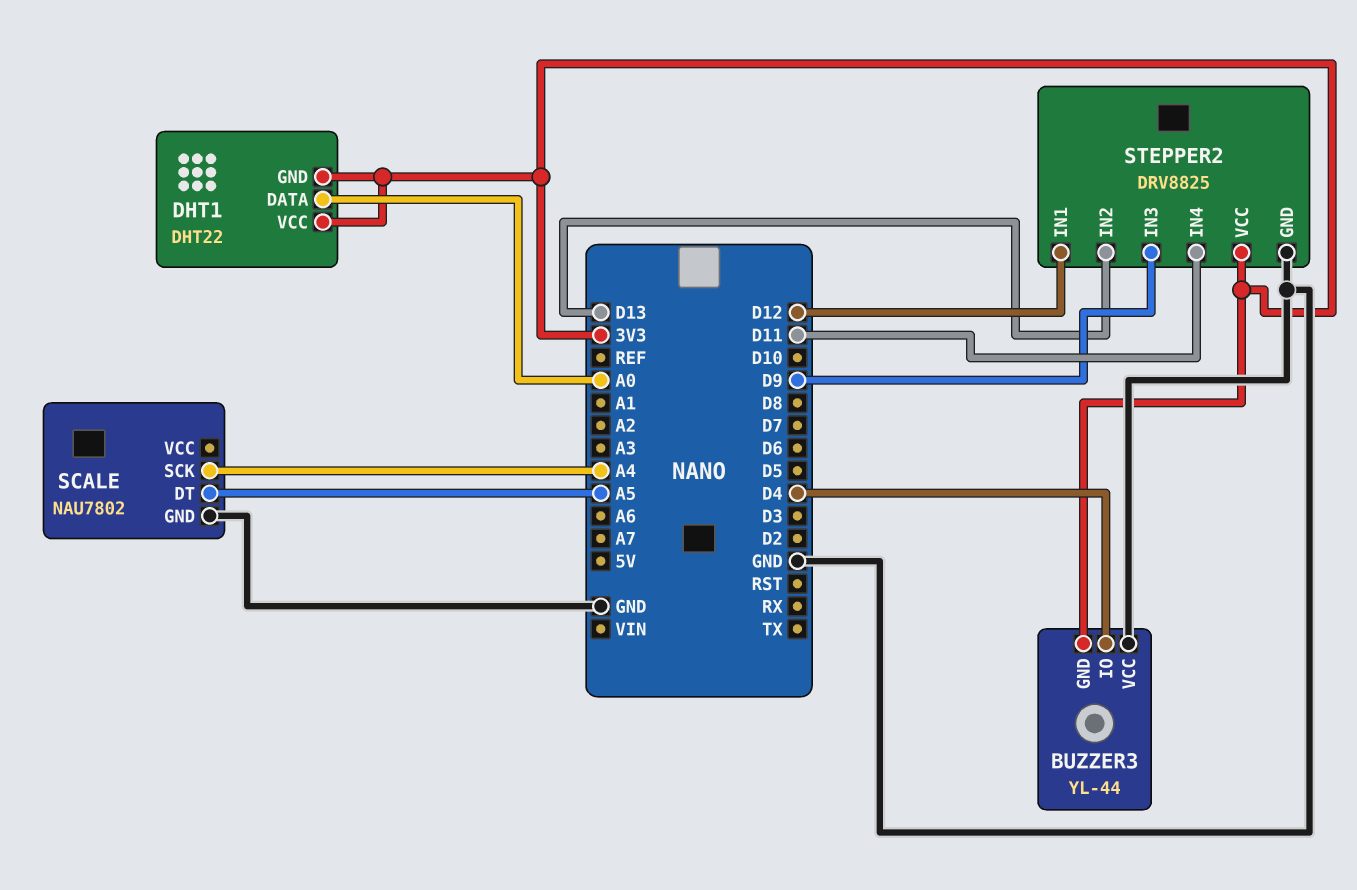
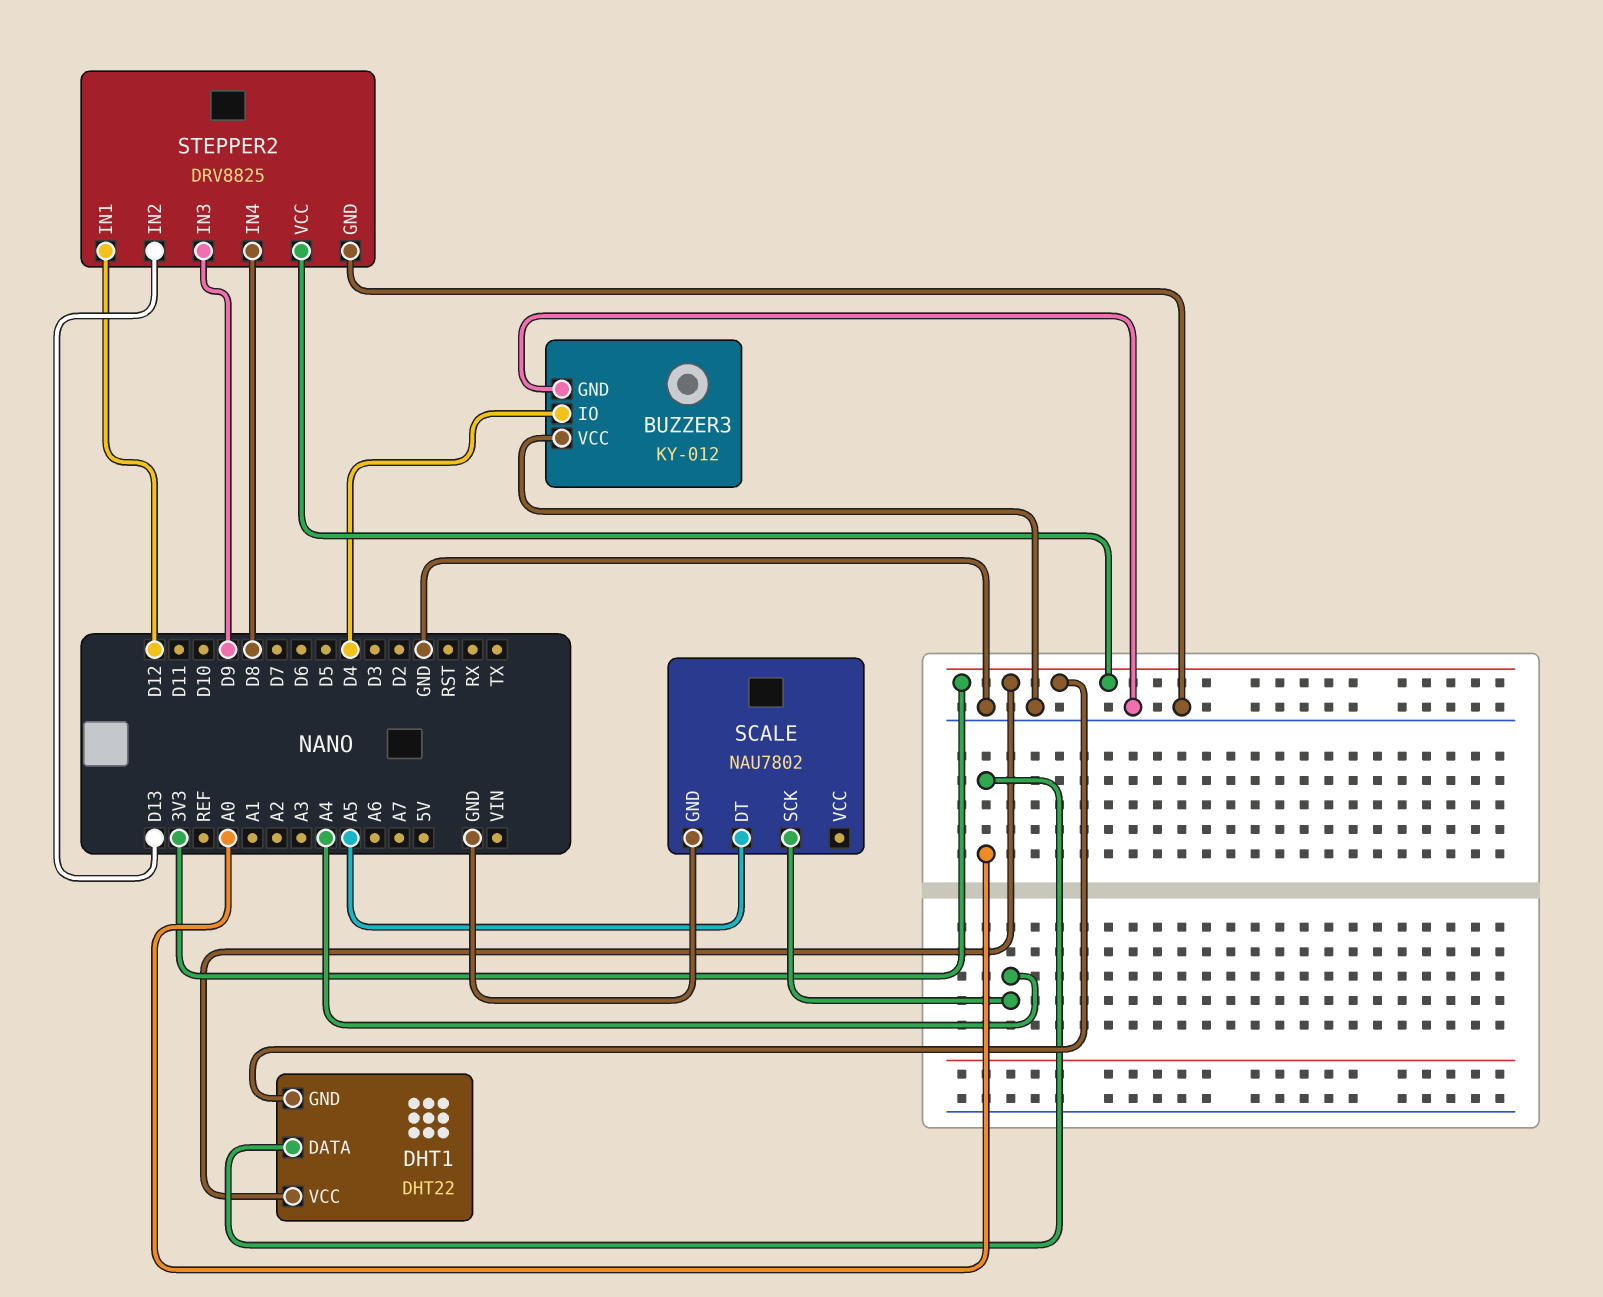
BUZZER3: YL-44 -> KY-012
BUZZER3 pin GND: 3V3 -> GND
STEPPER2 pin IN4: D11 -> D8

